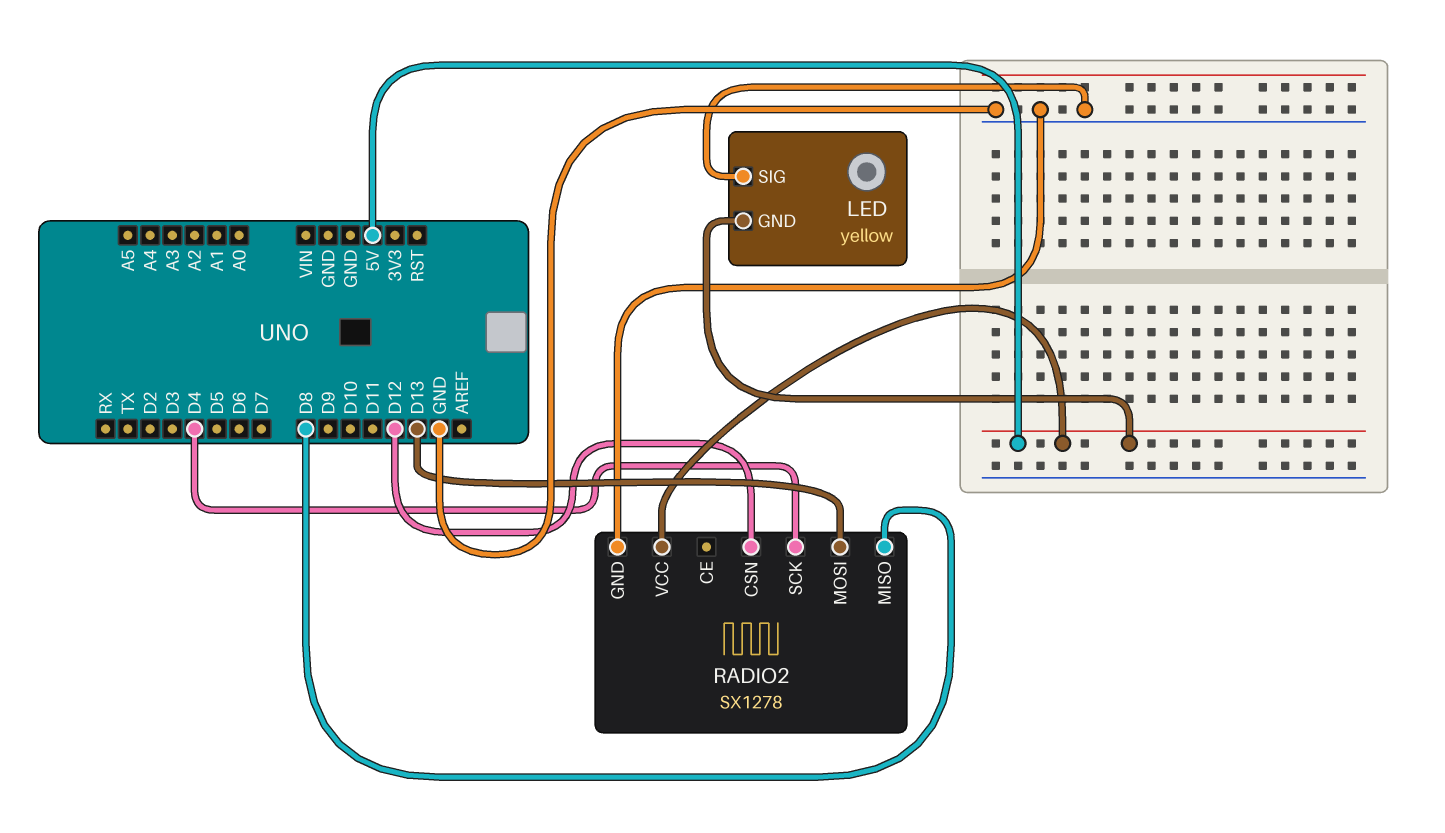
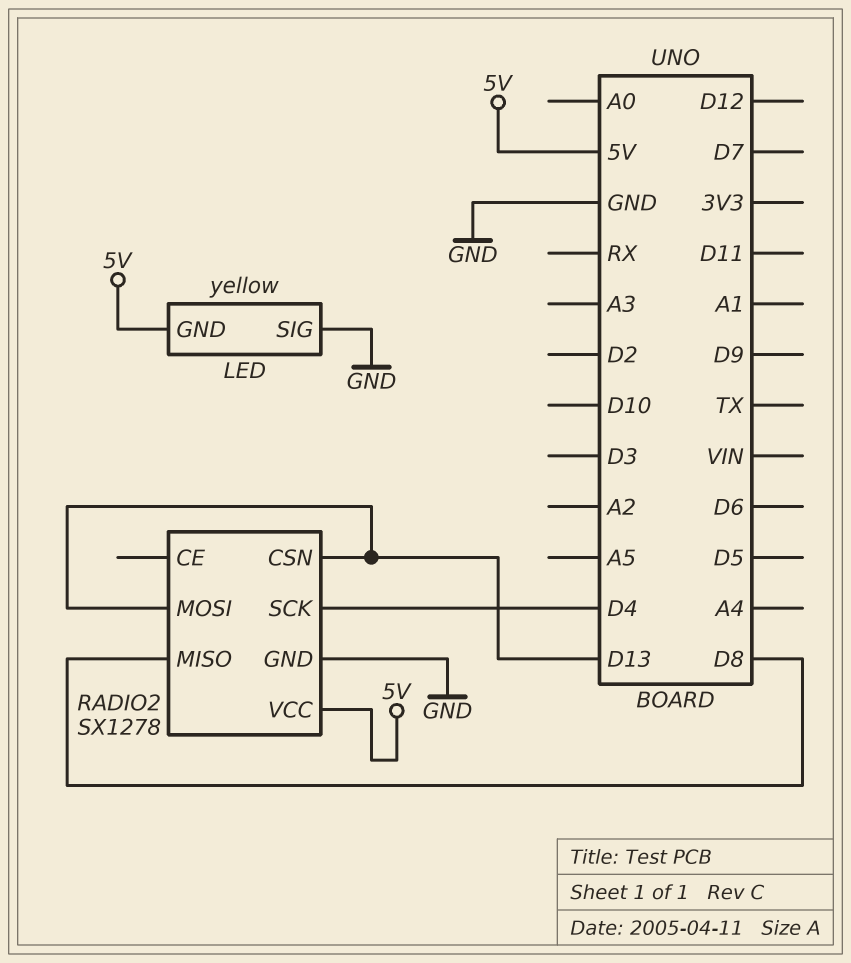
RADIO2 pin CSN: D12 -> D13

